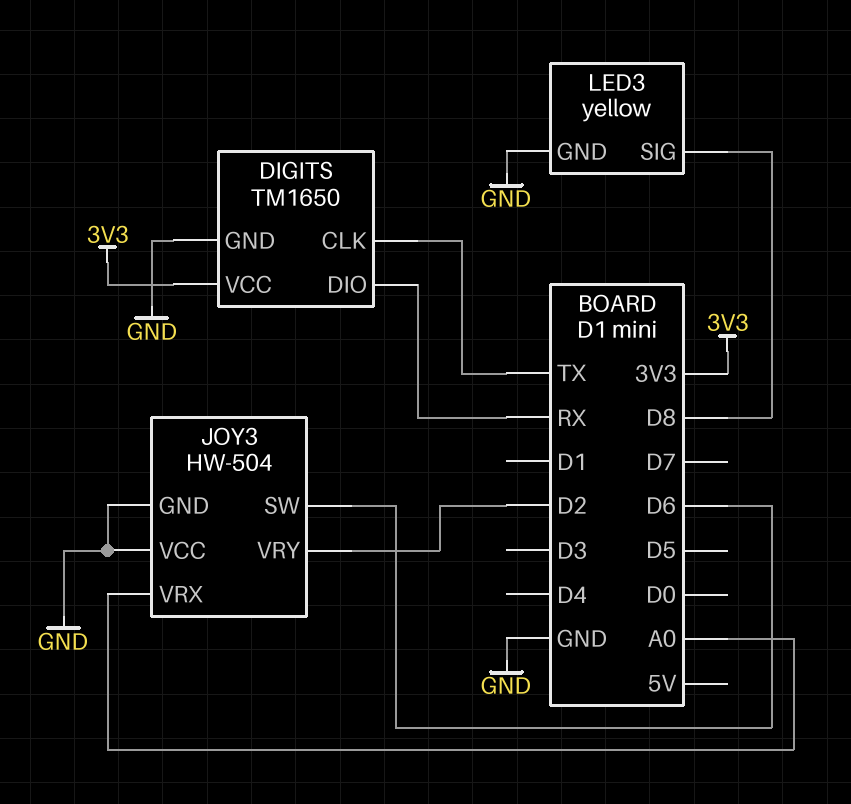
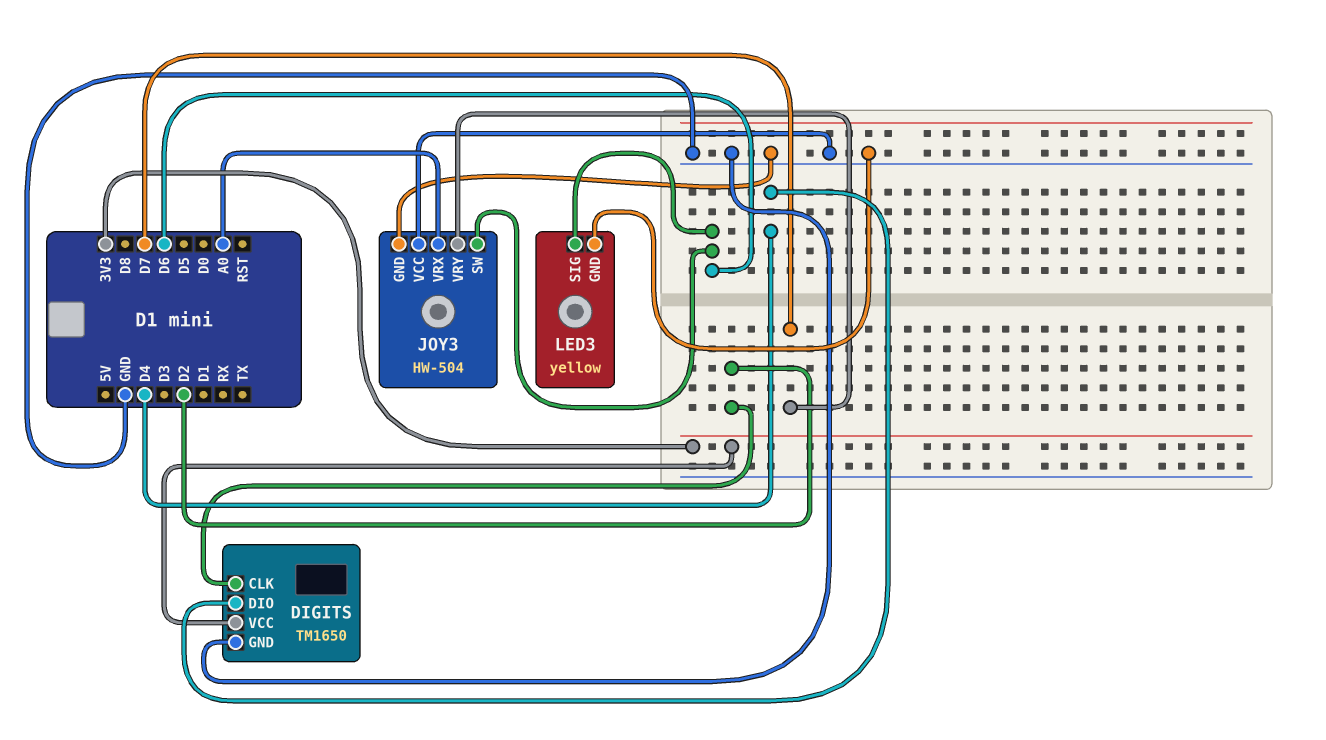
DIGITS pin CLK: TX -> D2
DIGITS pin DIO: RX -> D4
JOY3 pin VRY: D2 -> D7
LED3 pin SIG: D8 -> D6

